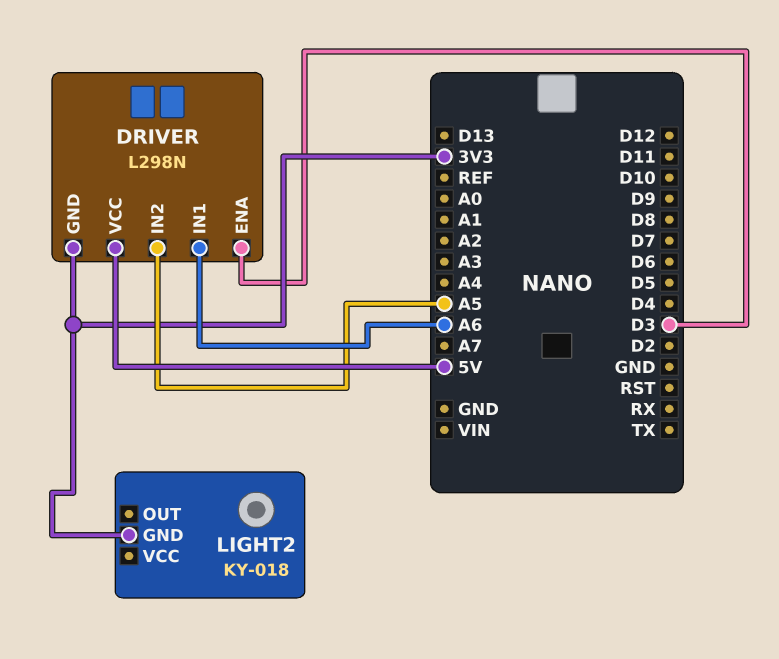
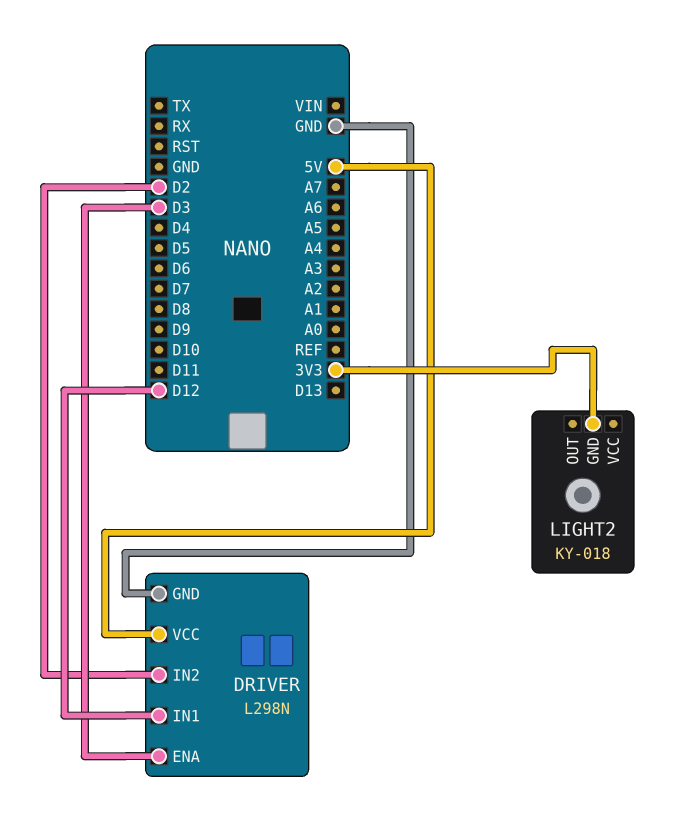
DRIVER pin GND: 3V3 -> GND
DRIVER pin IN1: A6 -> D12
DRIVER pin IN2: A5 -> D2

